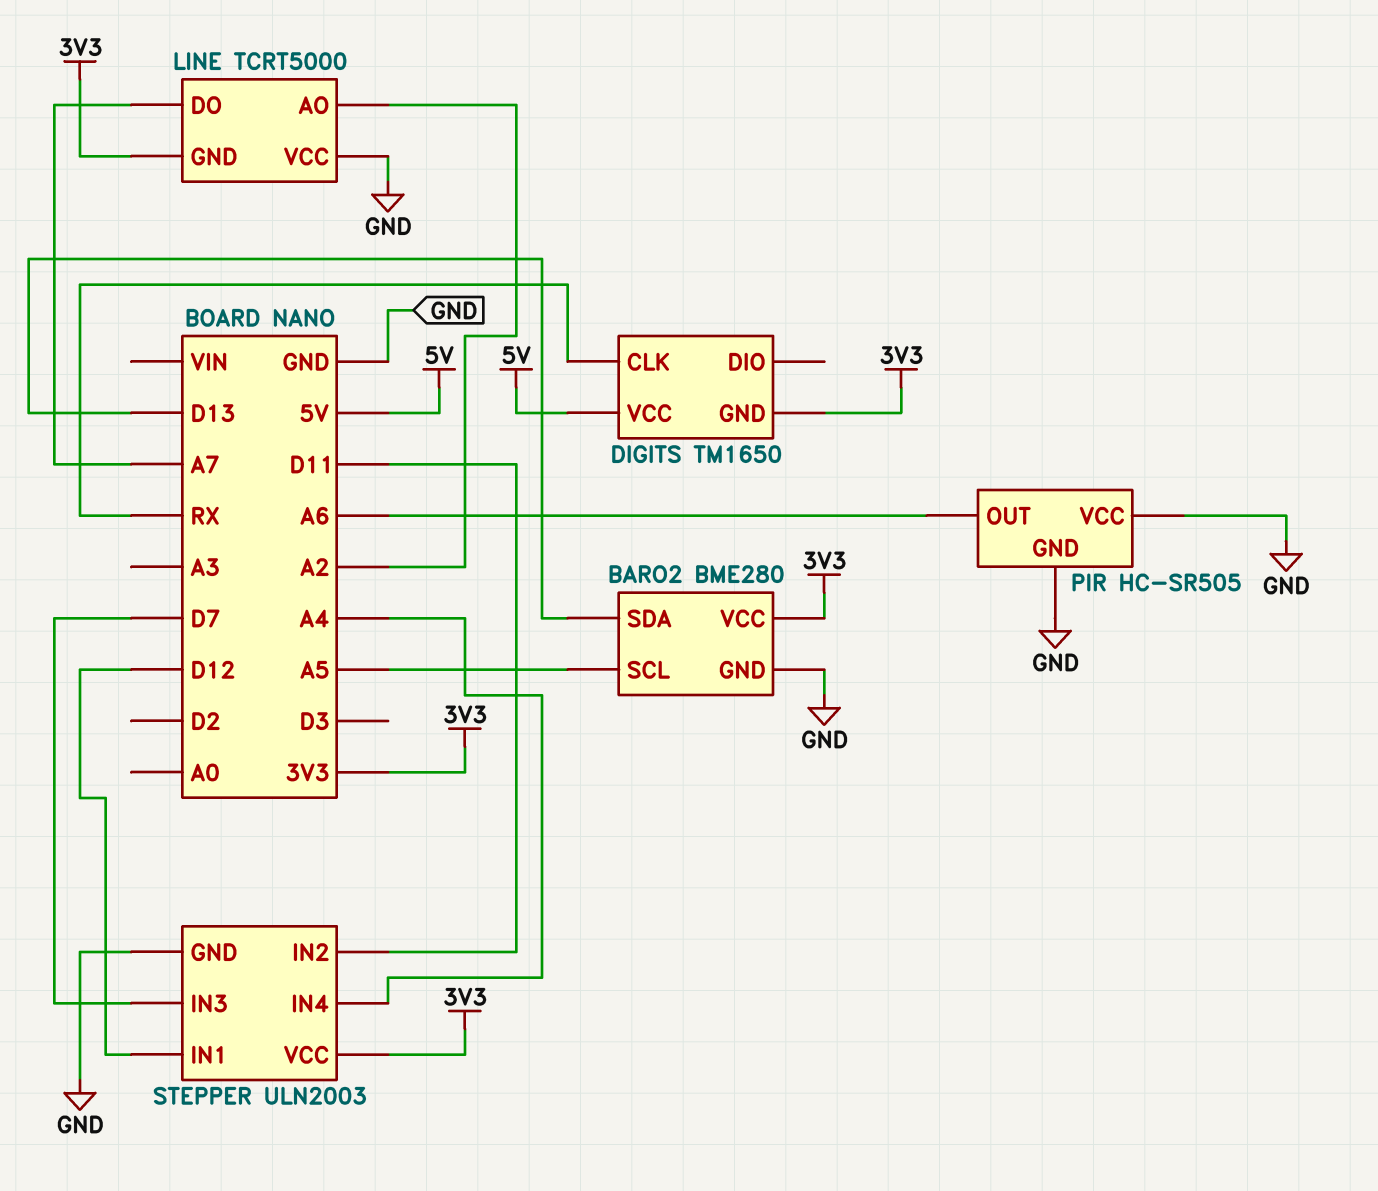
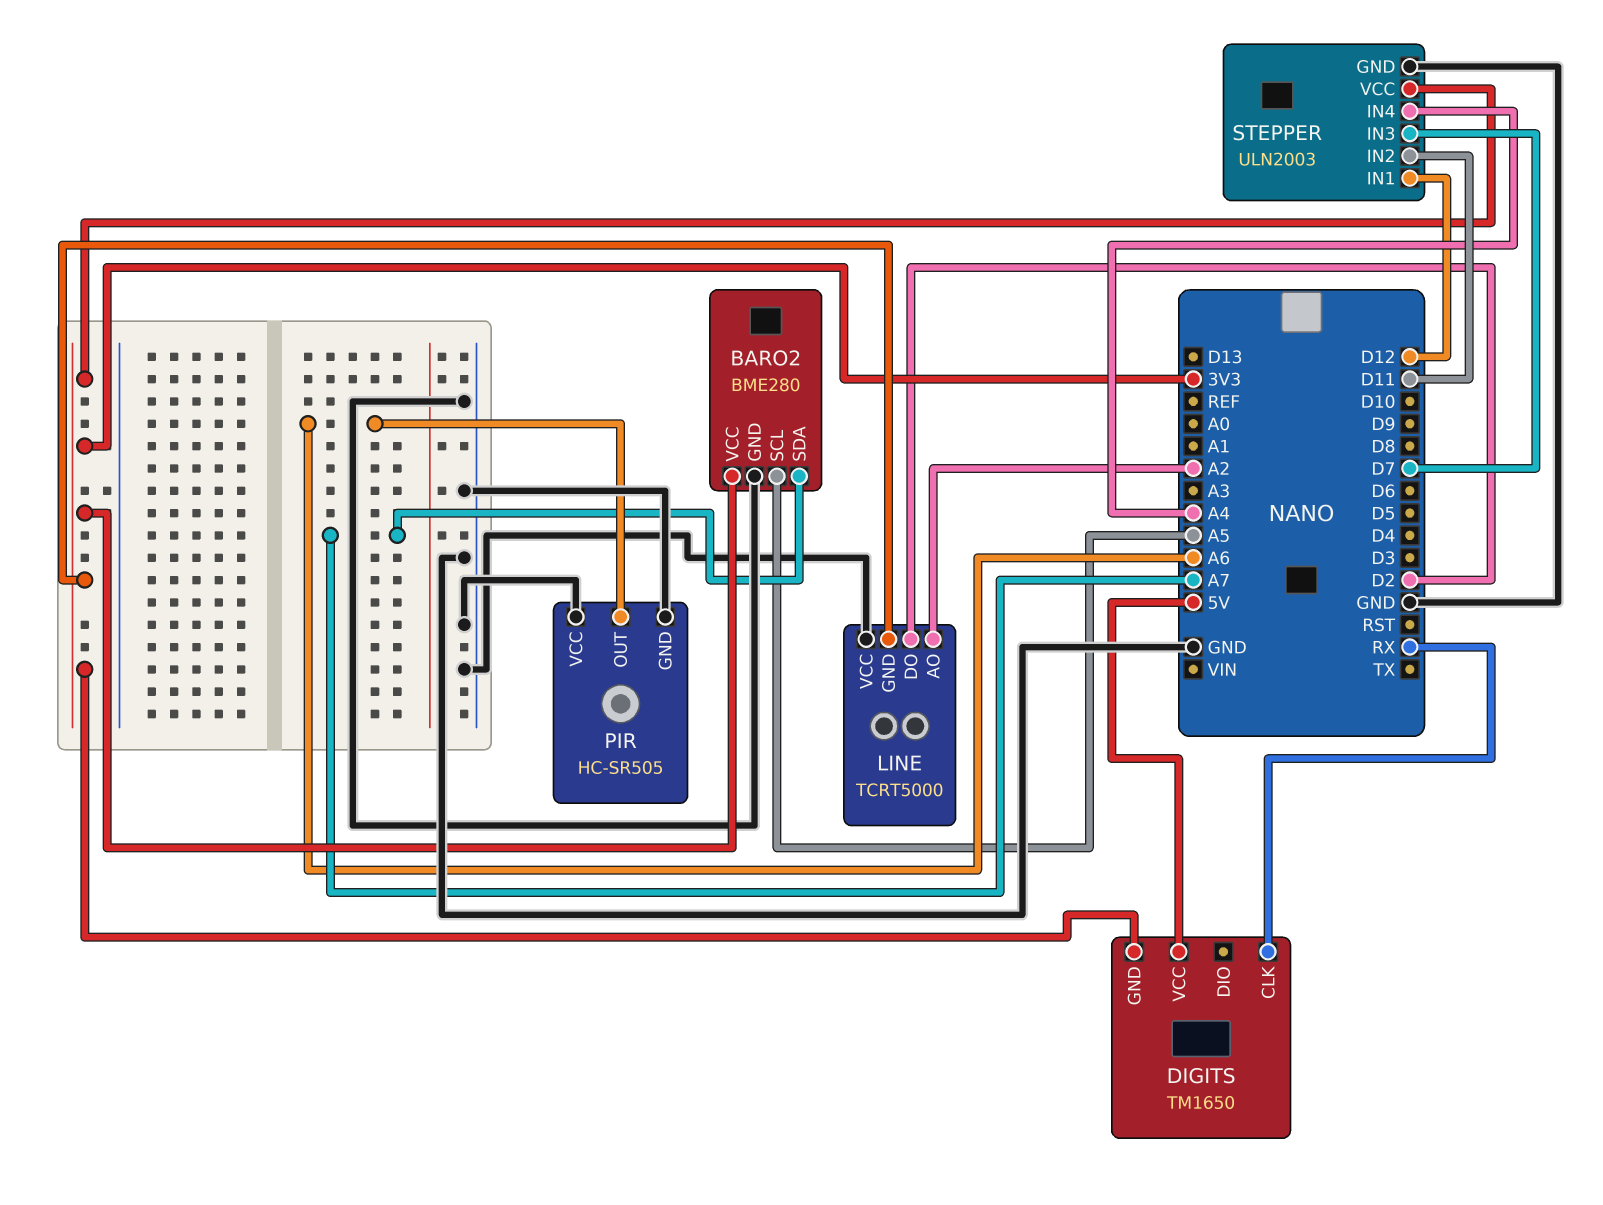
BARO2 pin SDA: D13 -> A7
LINE pin DO: A7 -> D2

